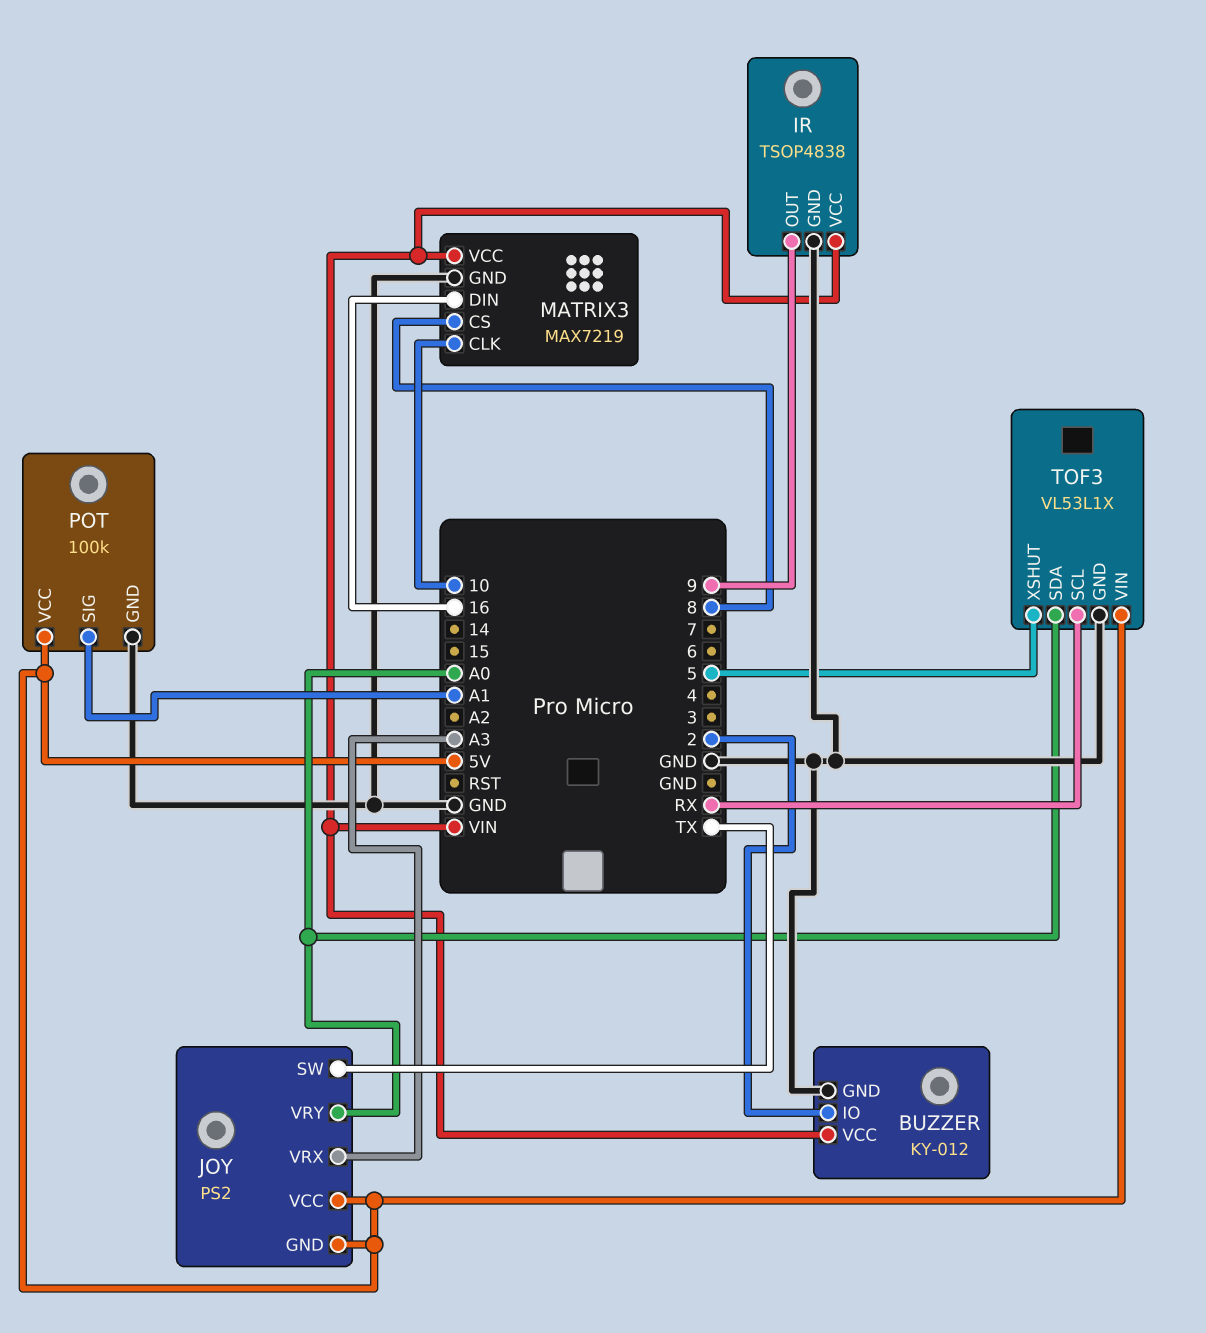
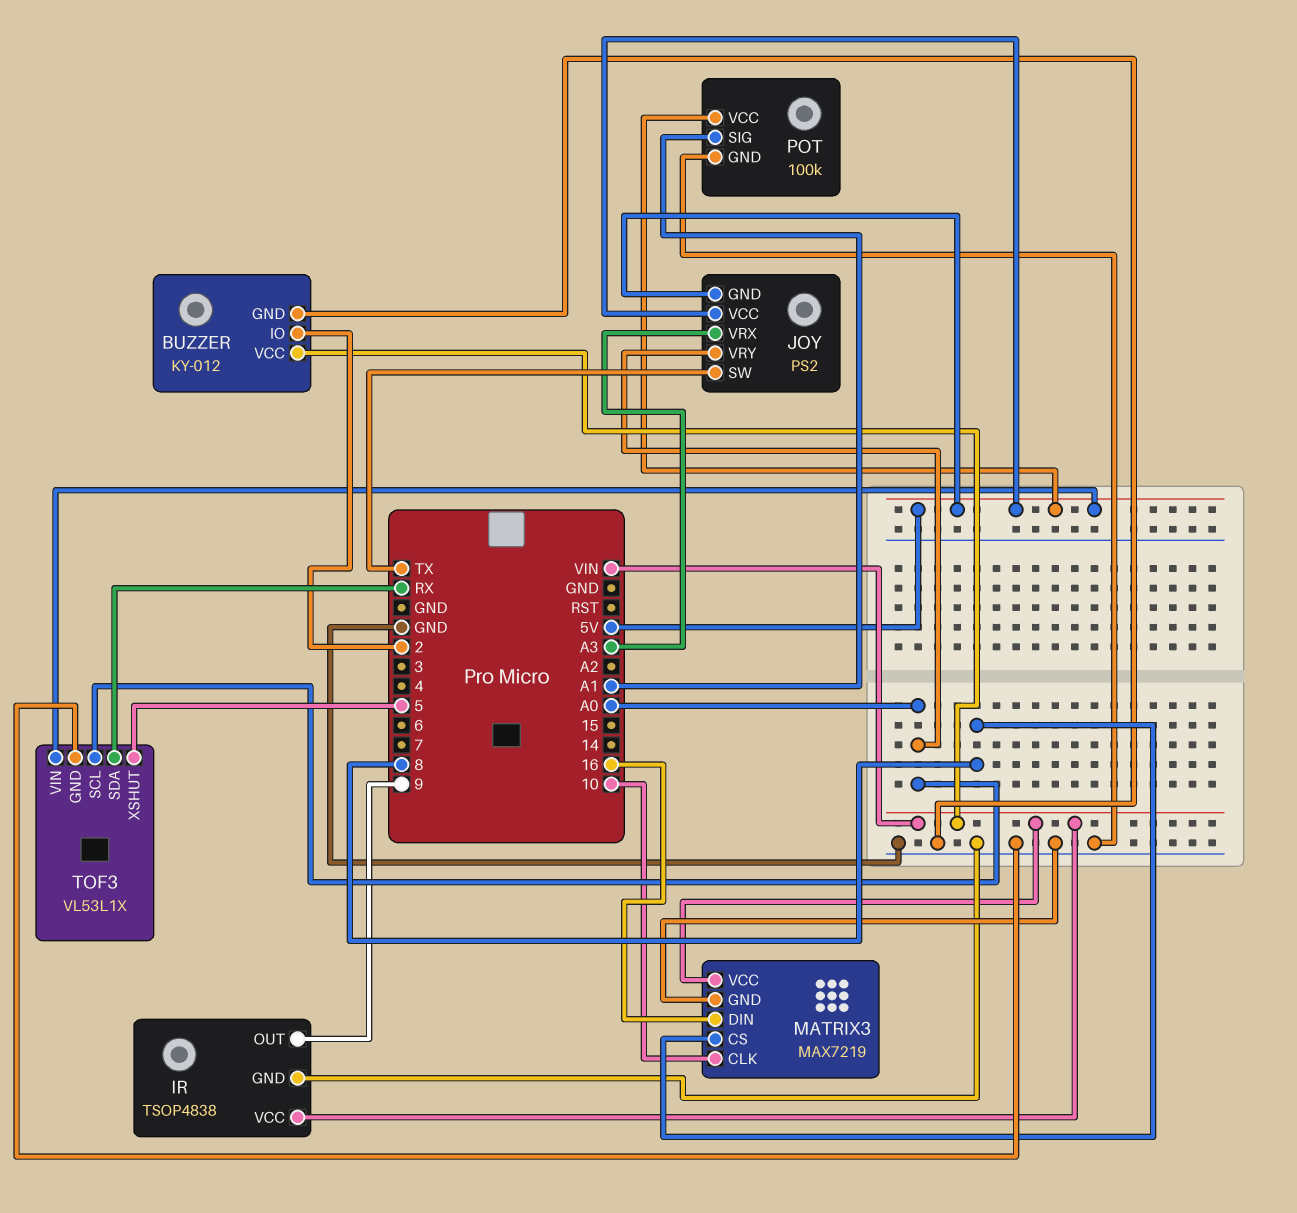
TOF3 pin SCL: RX -> A0
TOF3 pin SDA: A0 -> RX

